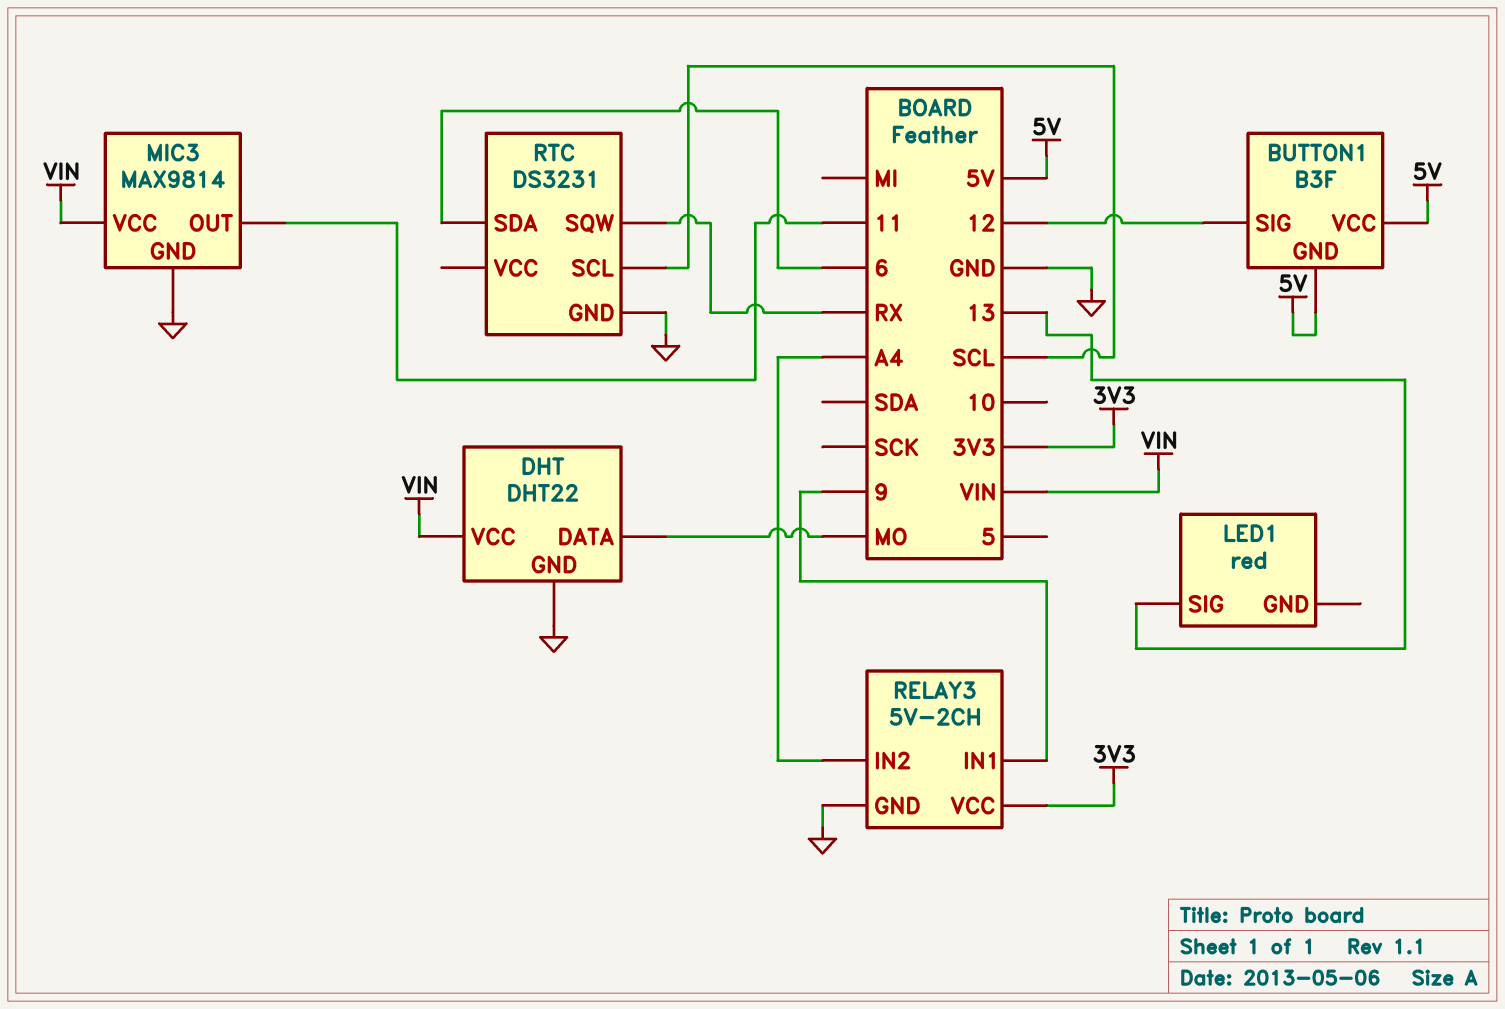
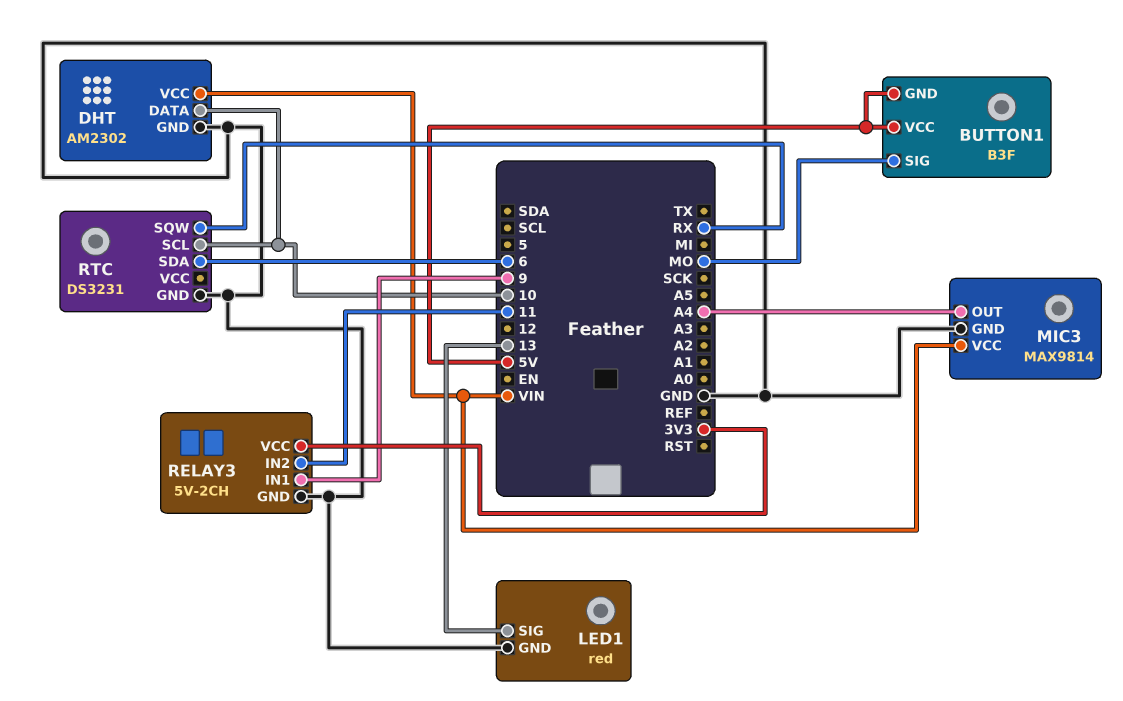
BUTTON1 pin SIG: 12 -> MO
DHT: DHT22 -> AM2302
DHT pin DATA: MO -> 10
LED1 pin GND: none -> GND
MIC3 pin OUT: 11 -> A4
RELAY3 pin IN2: A4 -> 11
RTC pin SCL: SCL -> 10

